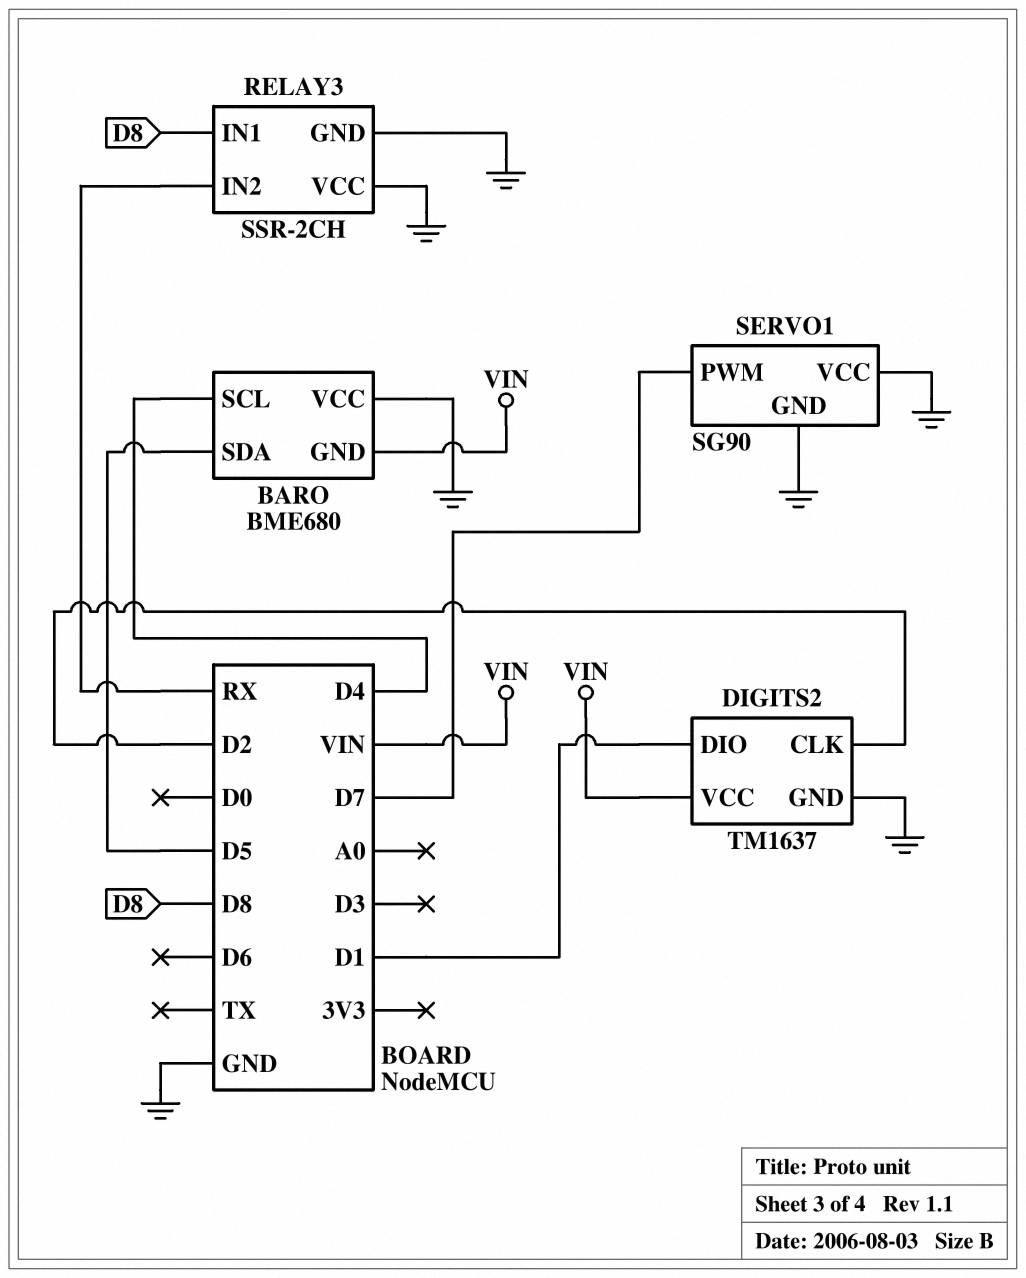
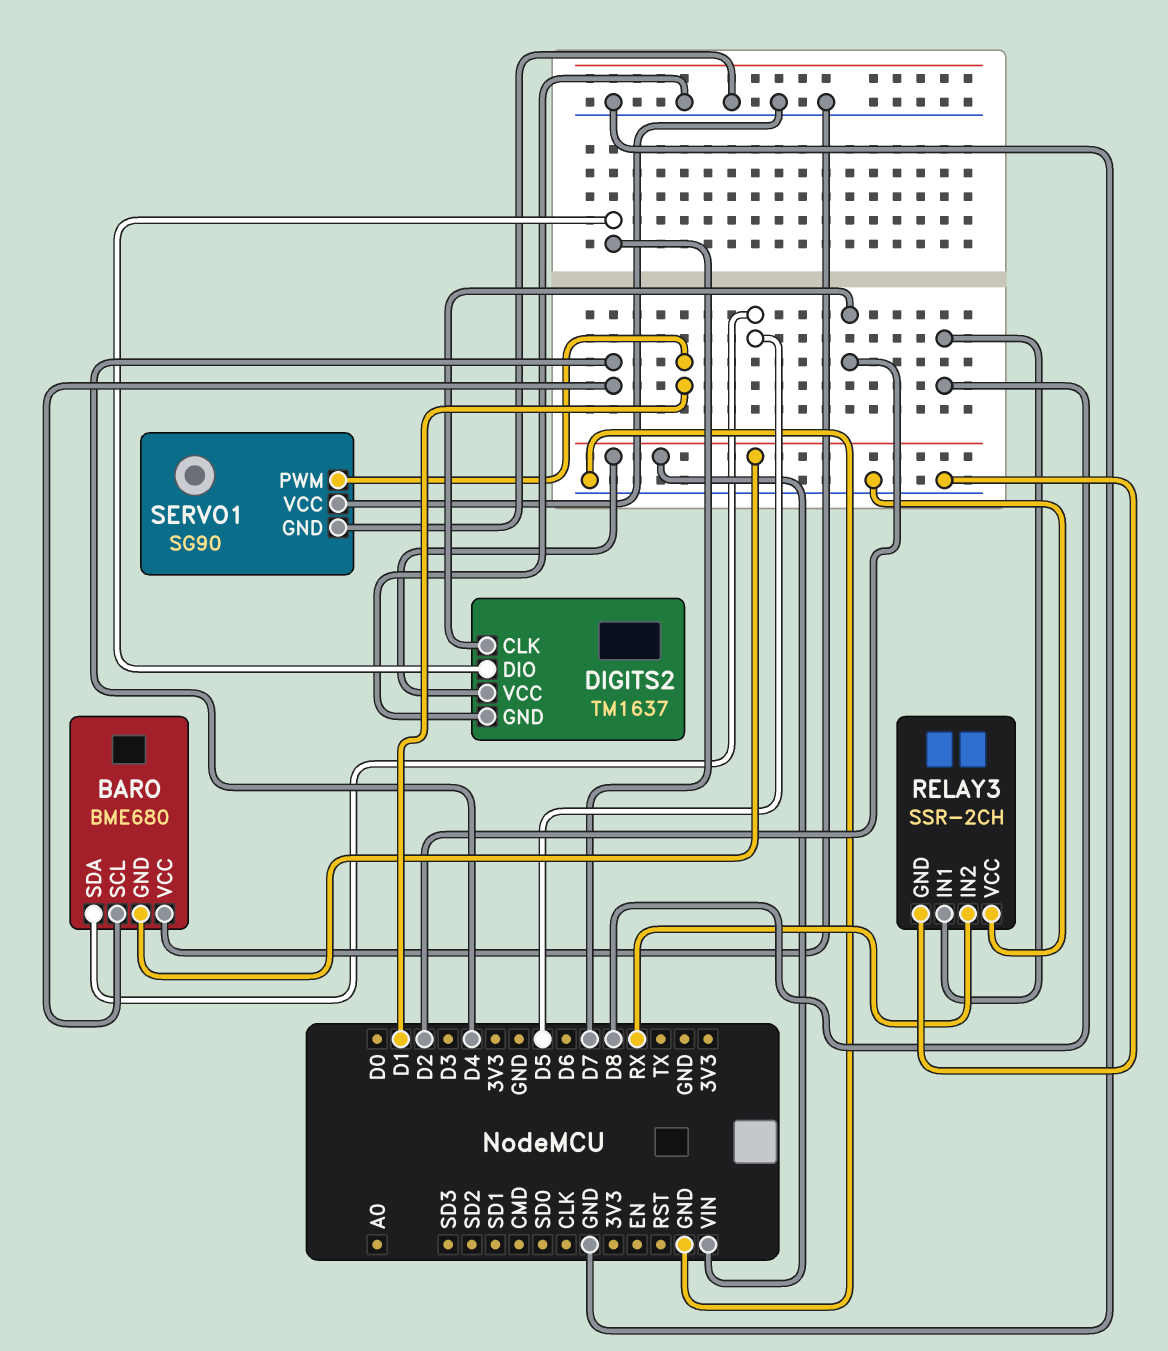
DIGITS2 pin DIO: D1 -> D7
SERVO1 pin PWM: D7 -> D1

